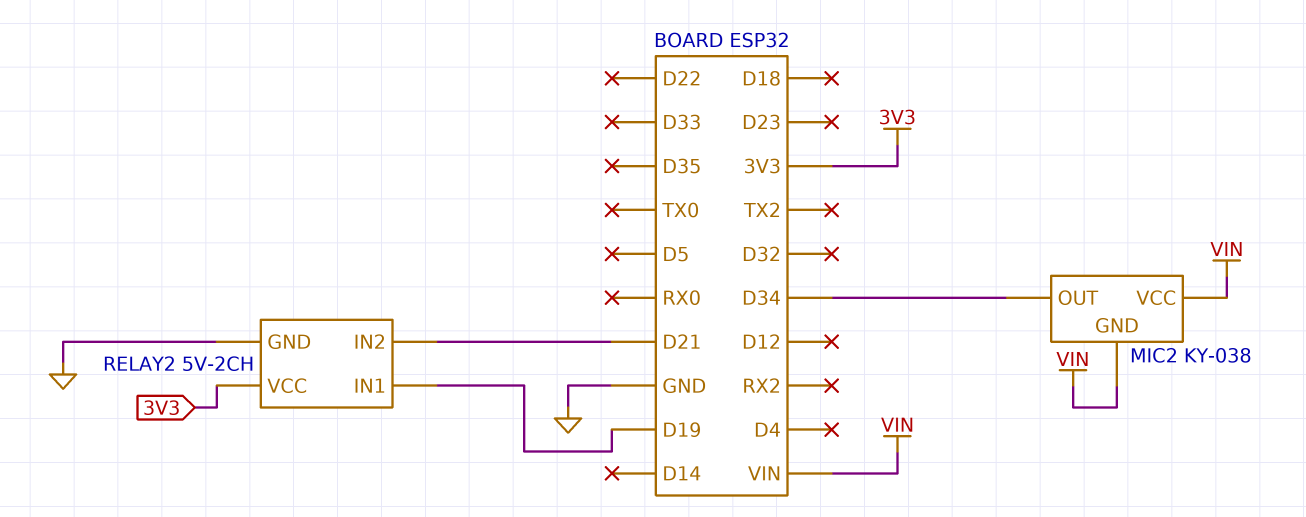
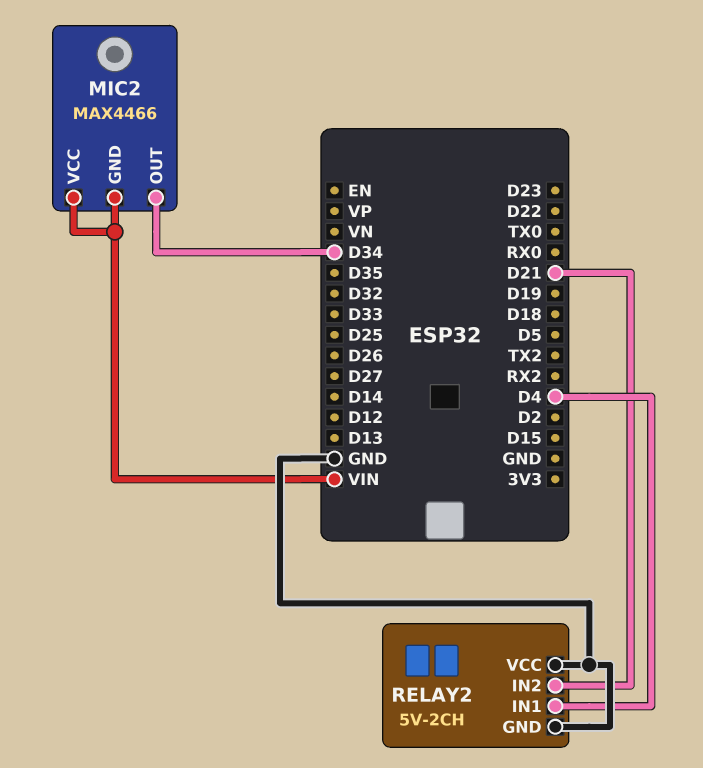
MIC2: KY-038 -> MAX4466
RELAY2 pin IN1: D19 -> D4
RELAY2 pin VCC: 3V3 -> GND

